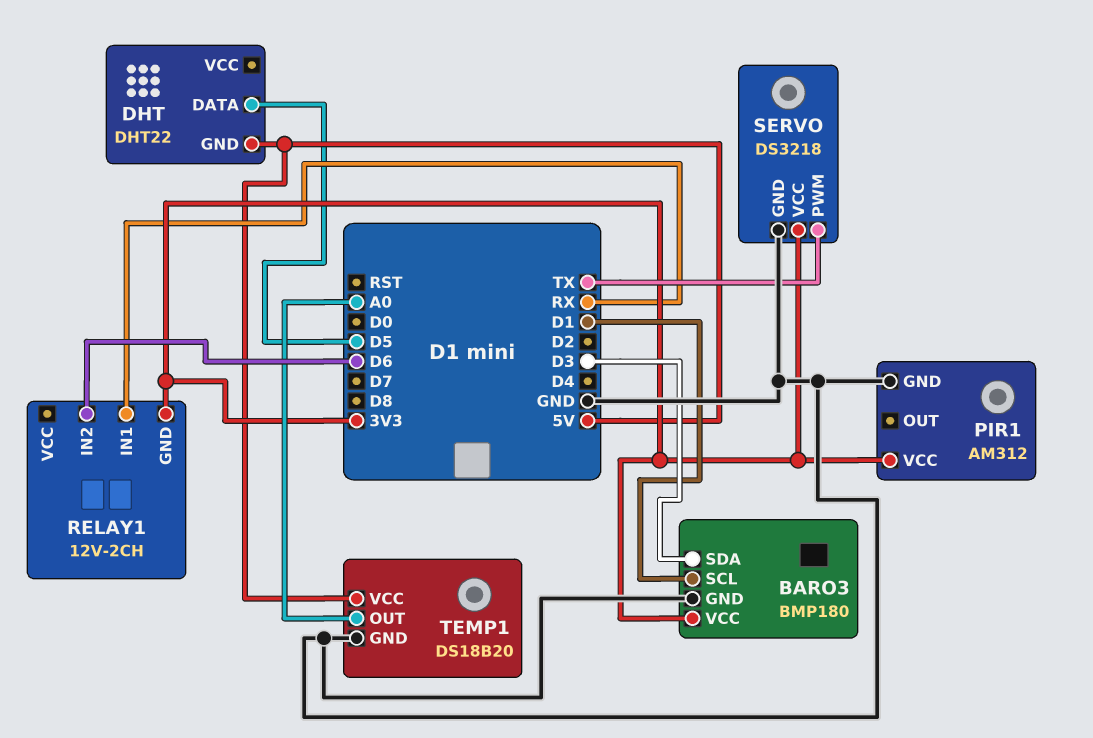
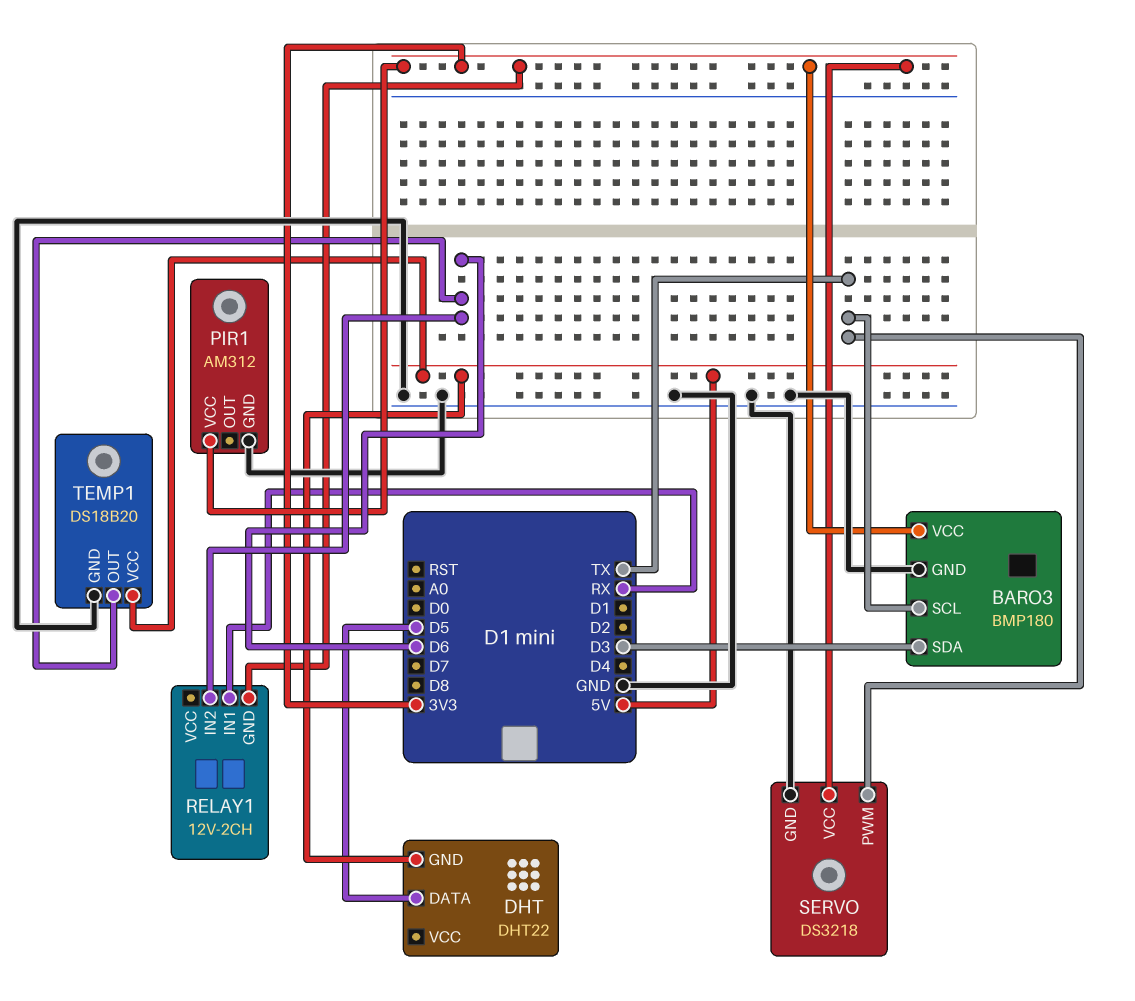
BARO3 pin SCL: D1 -> TX
TEMP1 pin OUT: A0 -> D6

